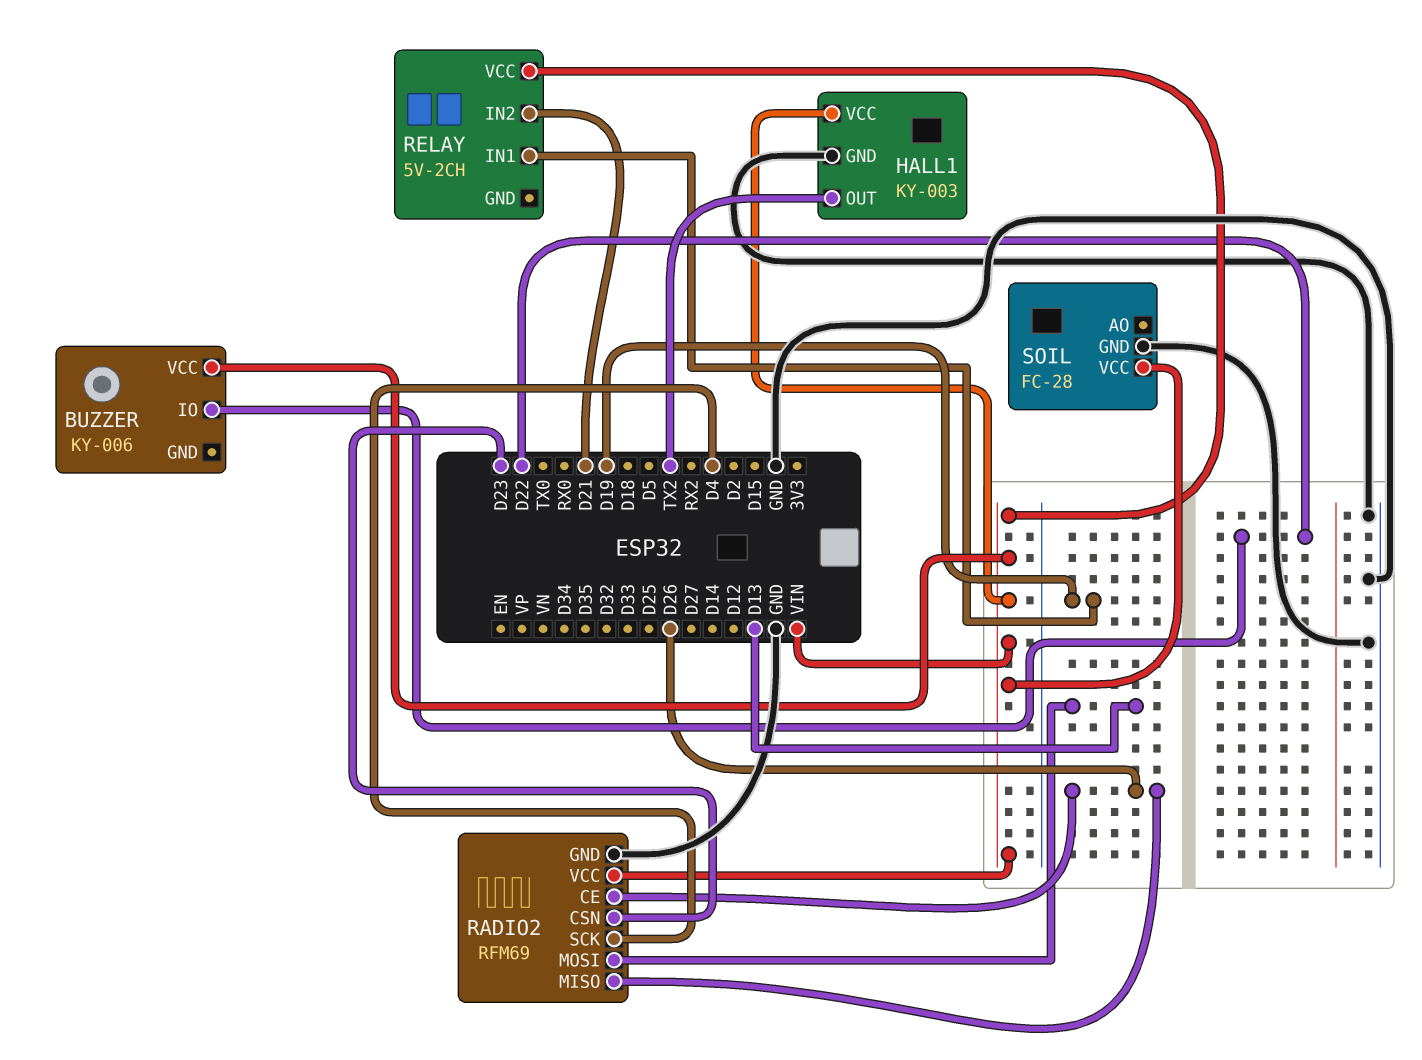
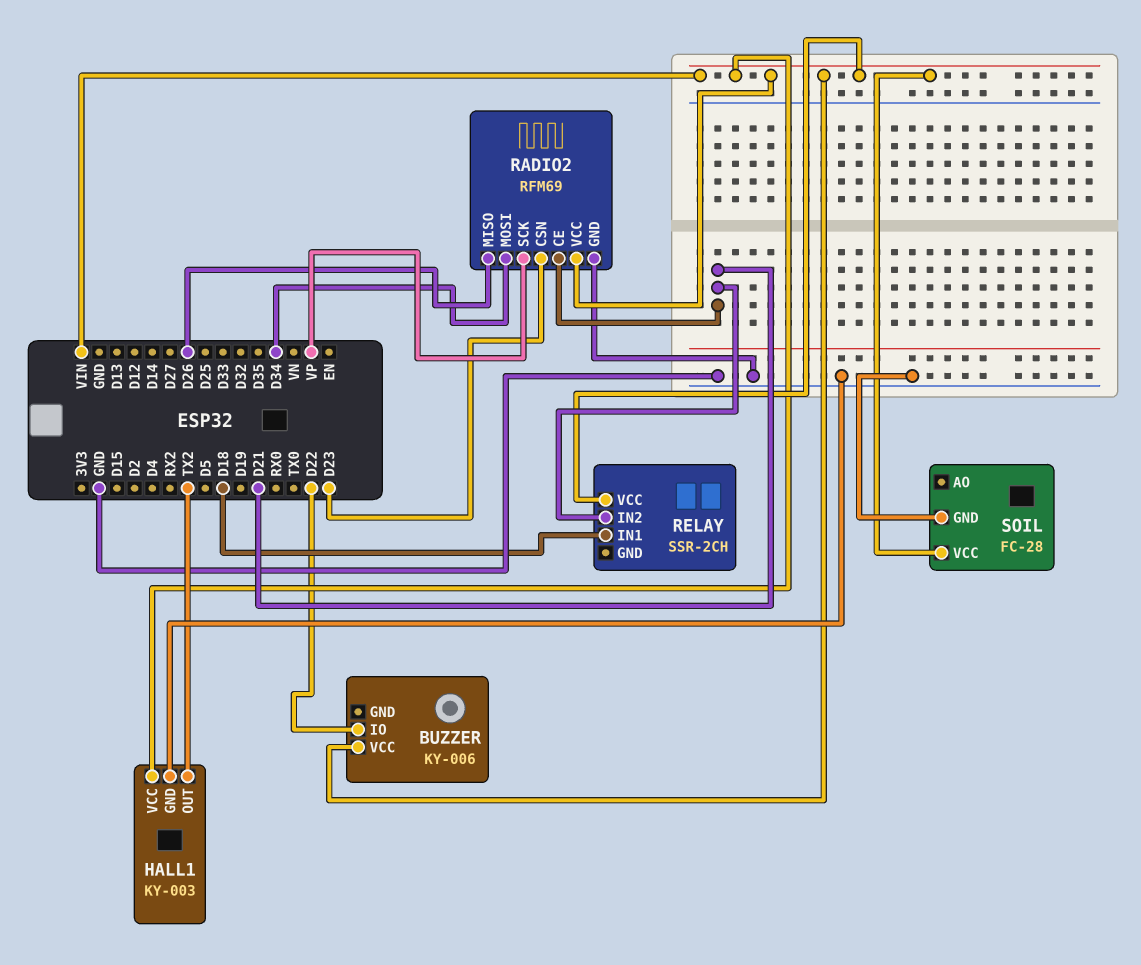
RADIO2 pin CE: D26 -> D21
RADIO2 pin MOSI: D13 -> D34
RADIO2 pin SCK: D4 -> VP
RELAY: 5V-2CH -> SSR-2CH
RELAY pin IN1: D19 -> D18

